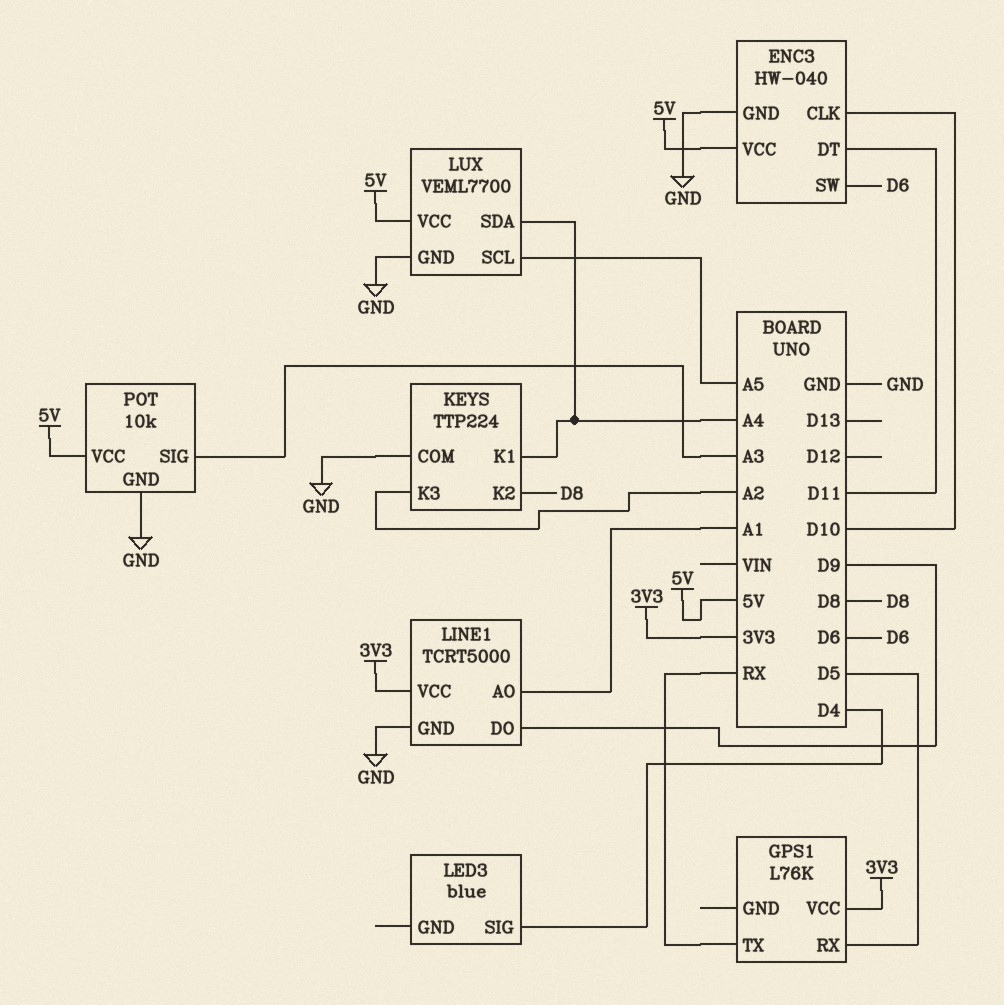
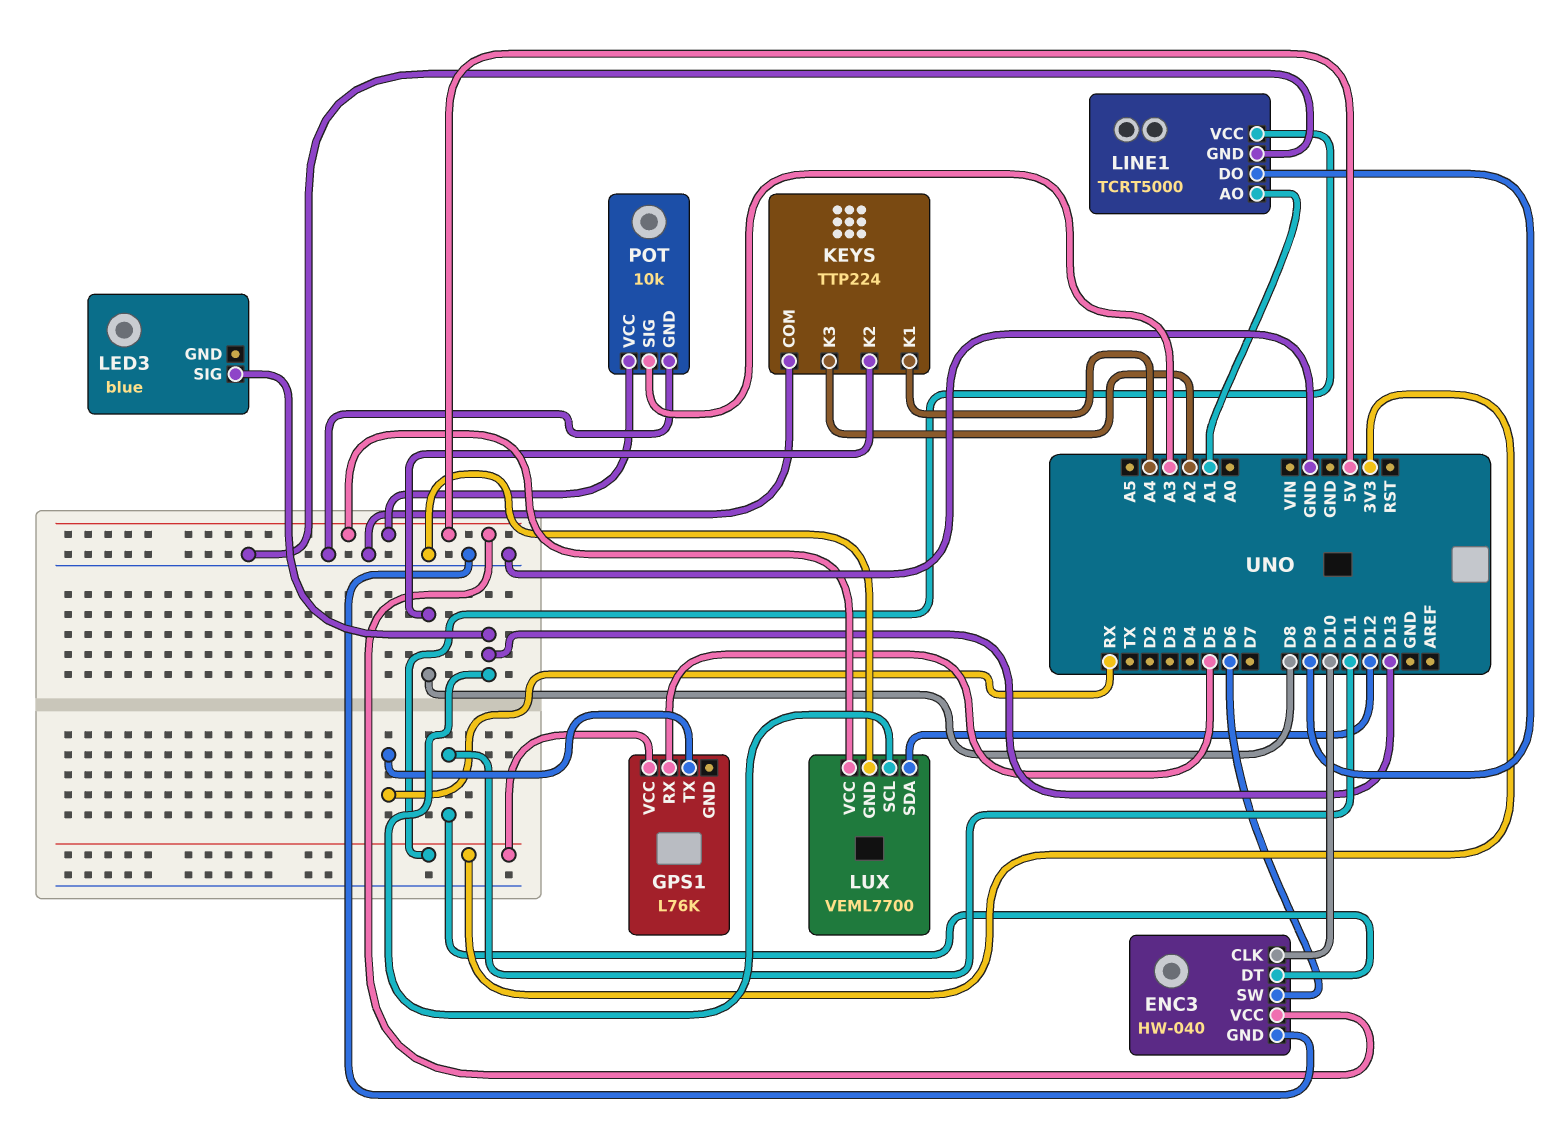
LED3 pin SIG: D4 -> D13
LUX pin SCL: A5 -> D13
LUX pin SDA: A4 -> D12

